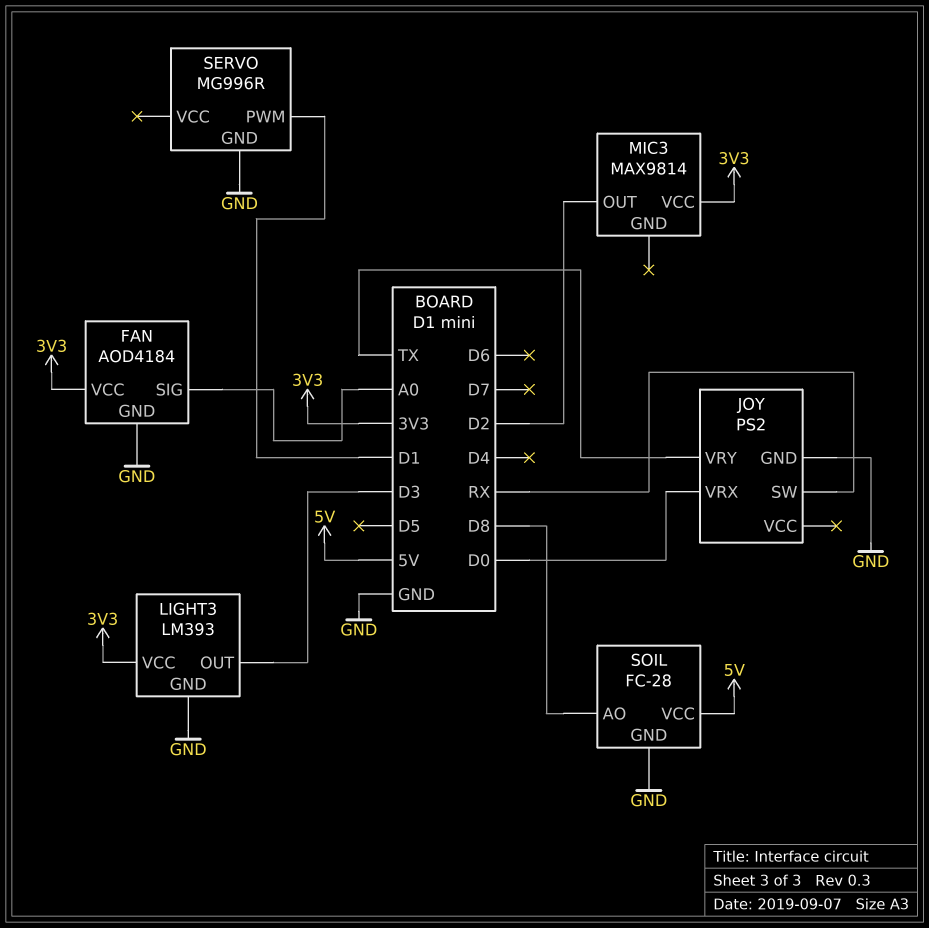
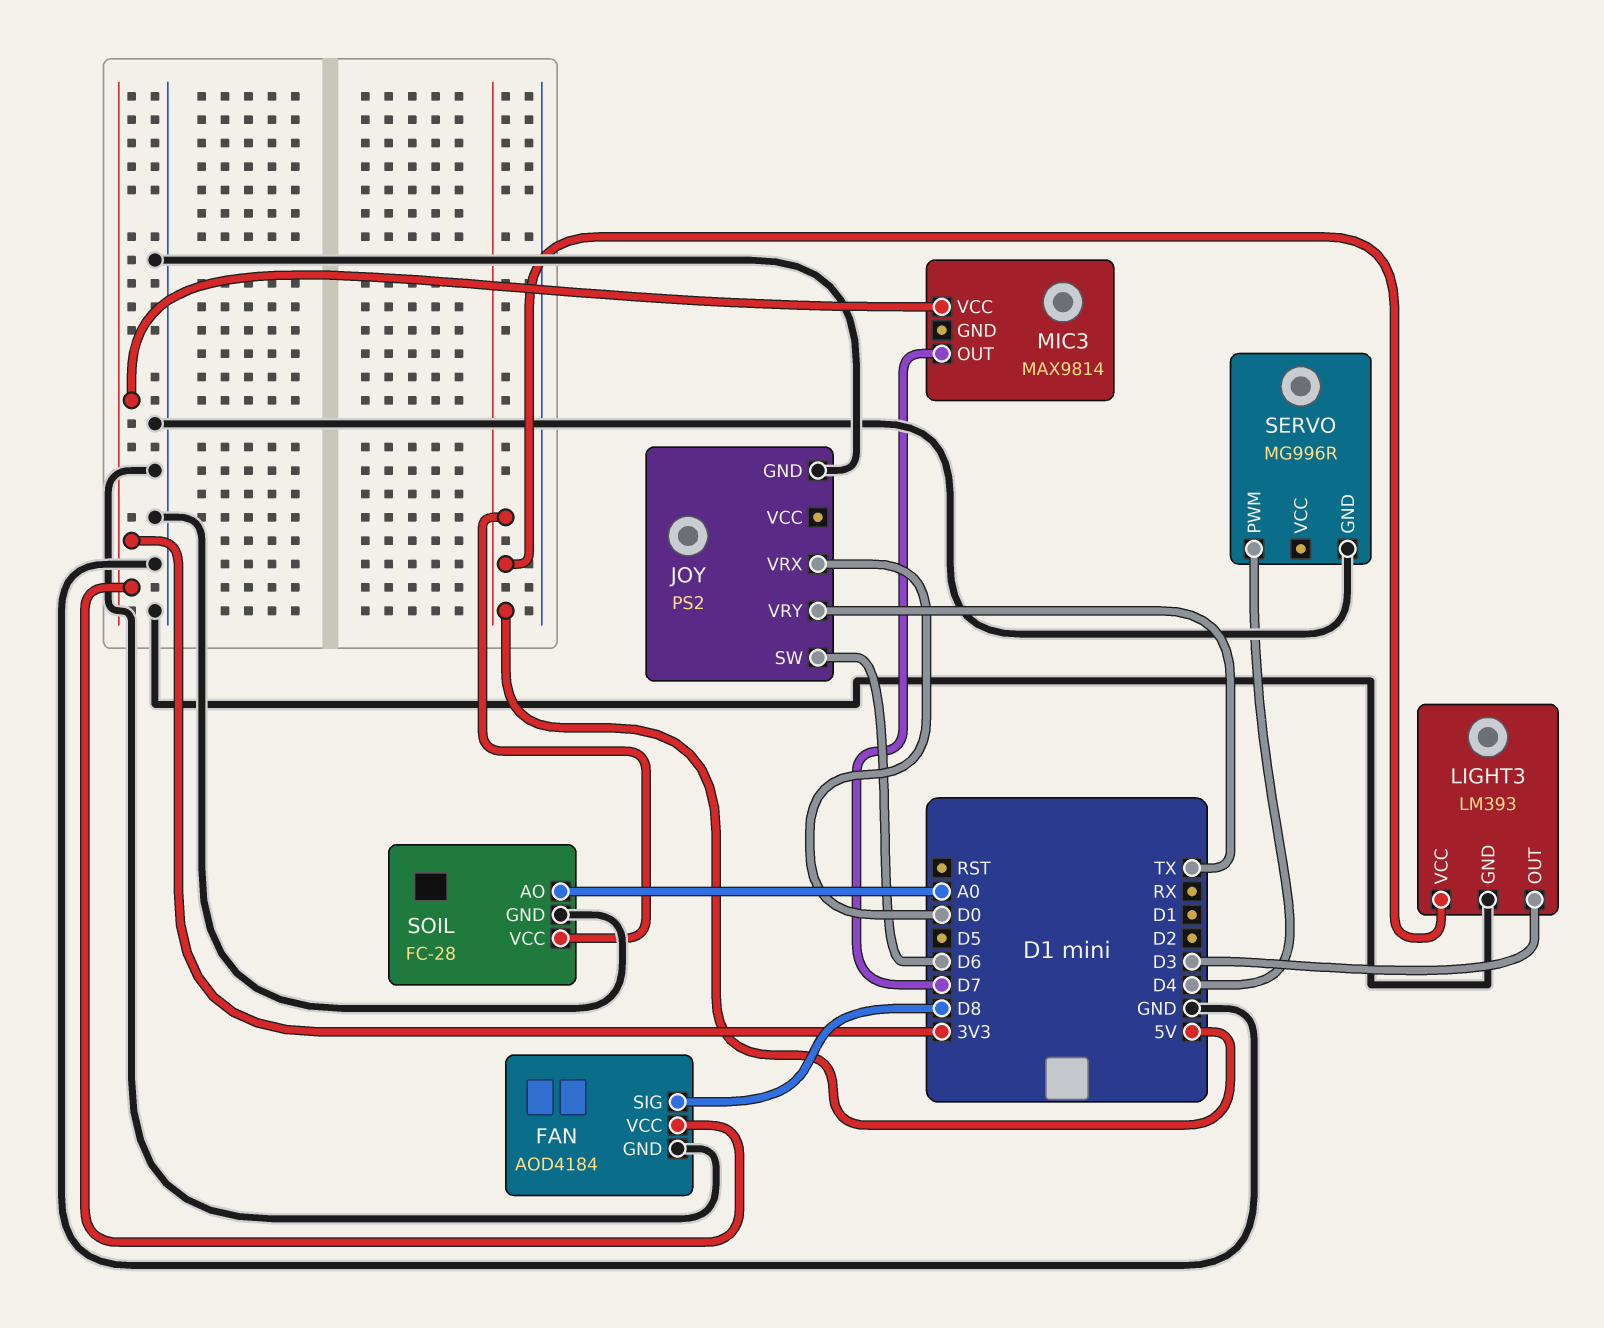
FAN pin SIG: A0 -> D8
JOY pin SW: RX -> D6
LIGHT3 pin VCC: 3V3 -> 5V
MIC3 pin OUT: D2 -> D7
SERVO pin PWM: D1 -> D4
SOIL pin AO: D8 -> A0

